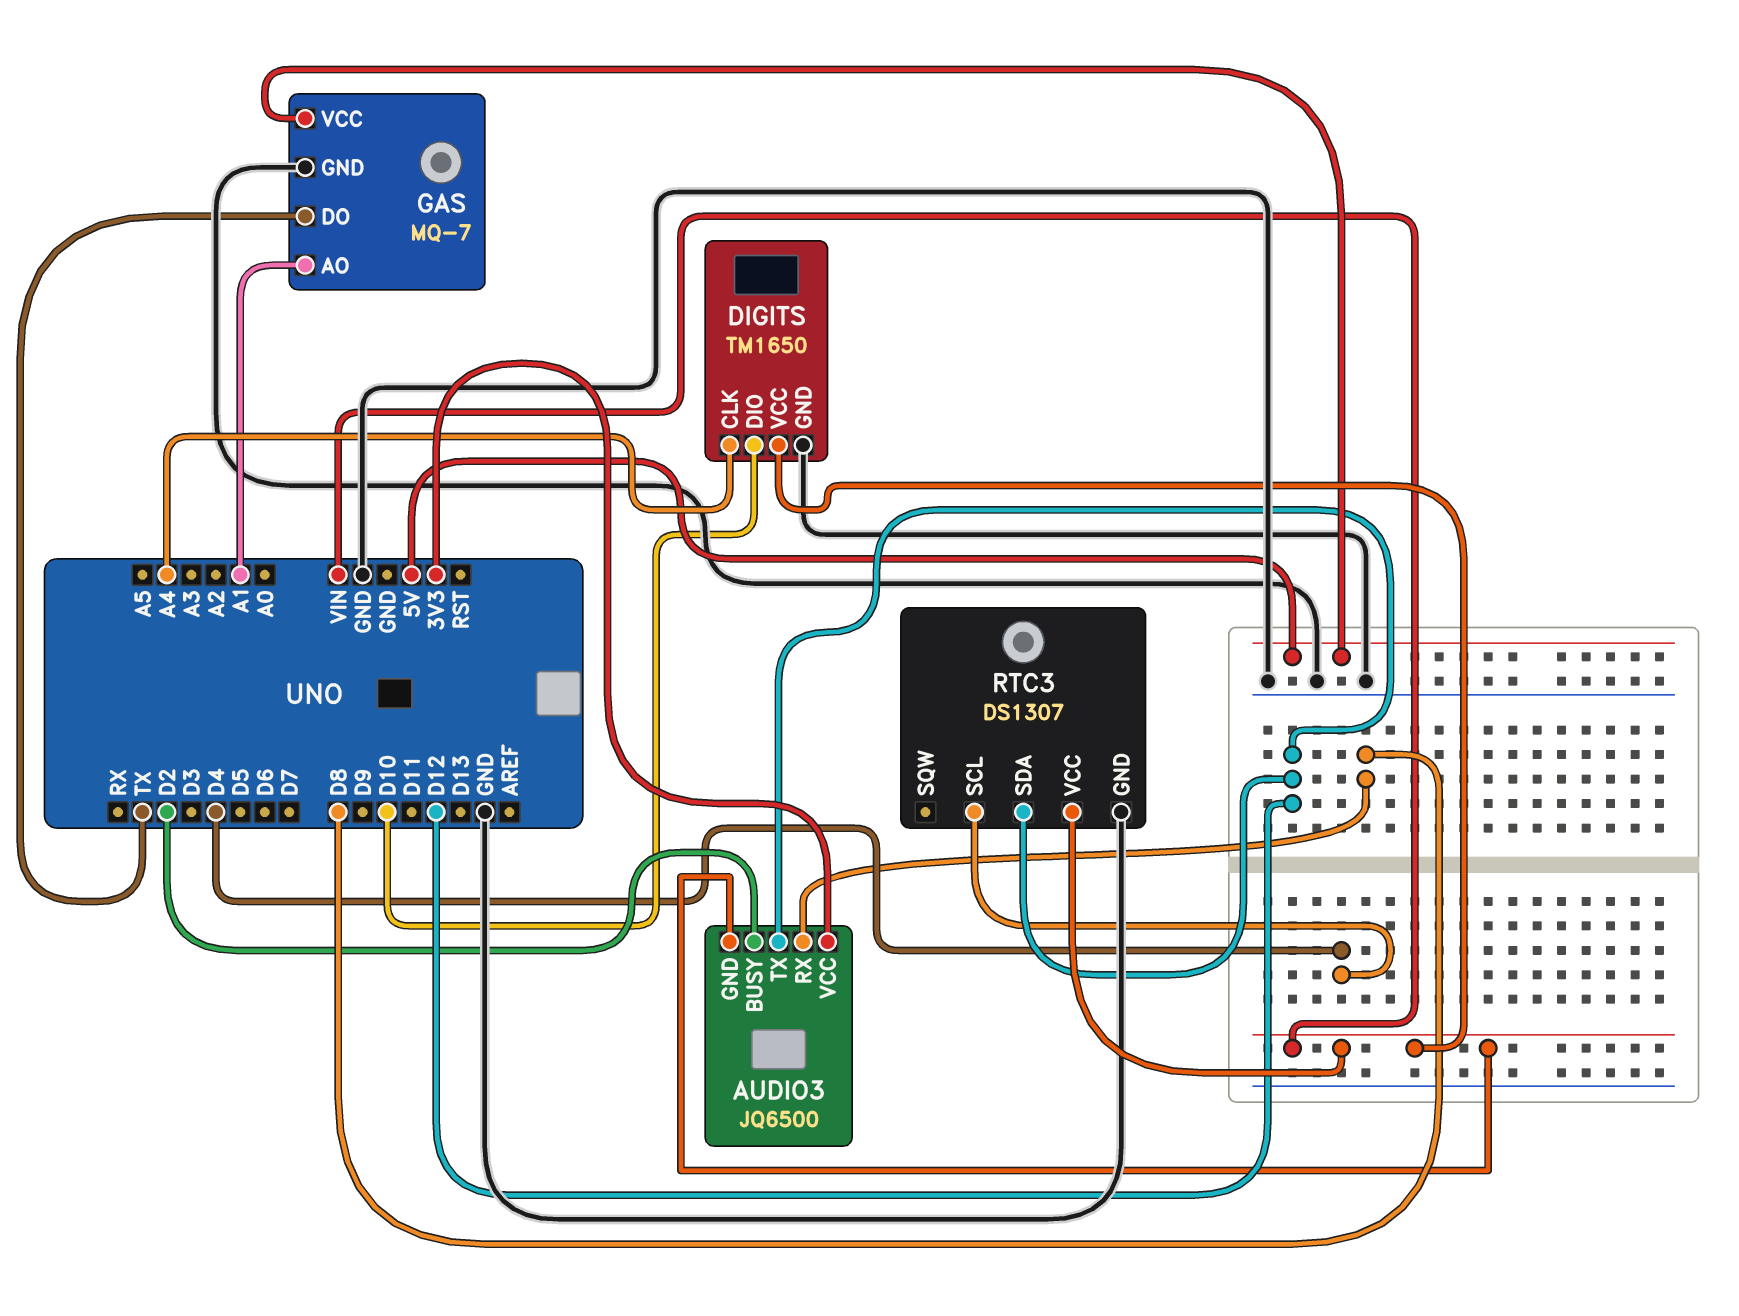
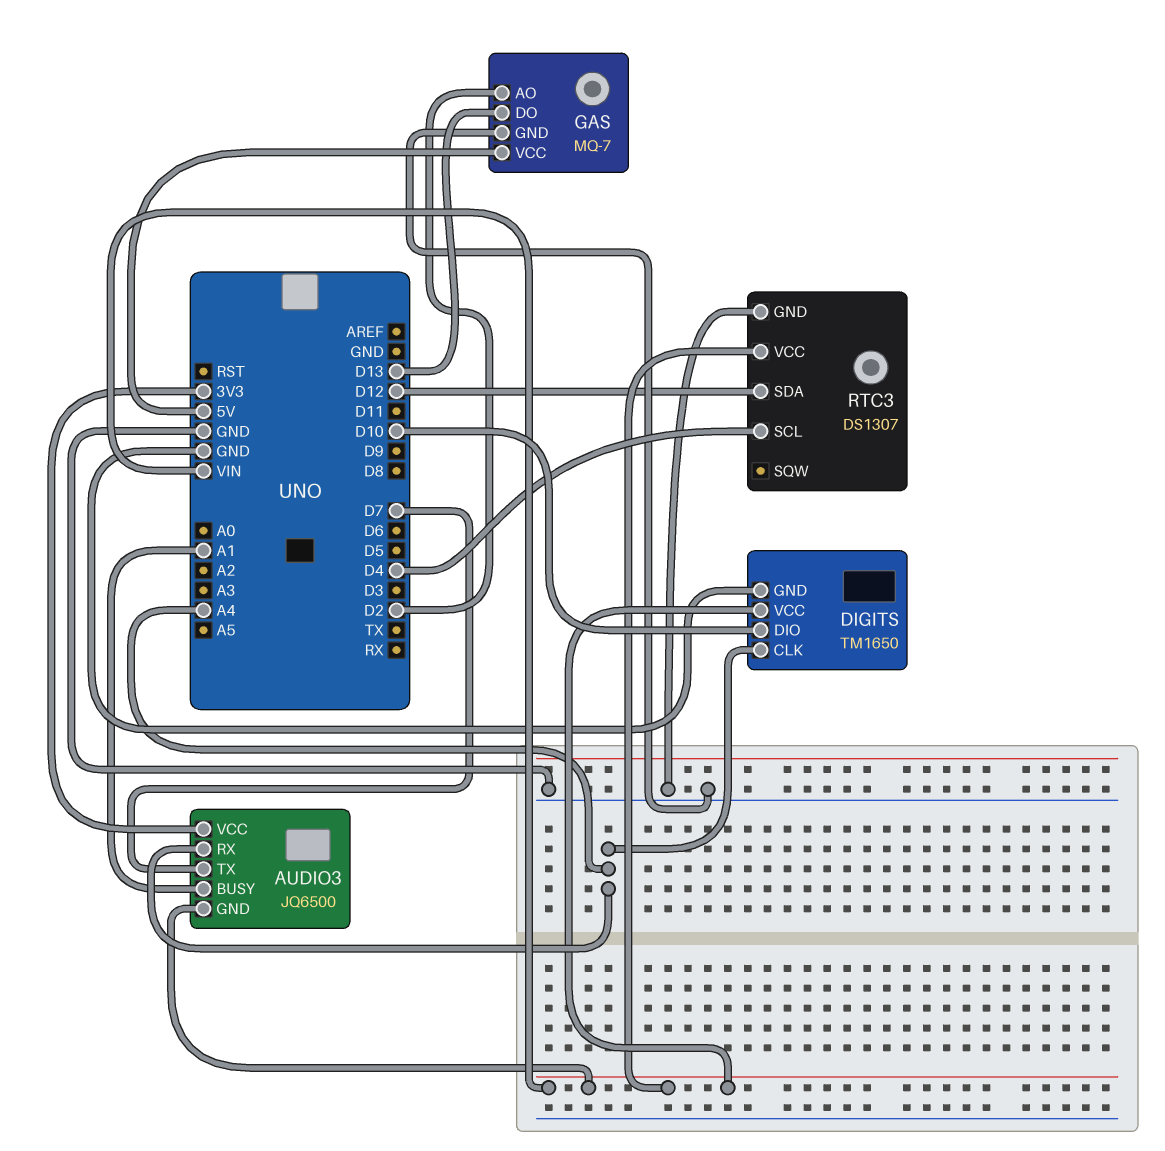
AUDIO3 pin BUSY: D2 -> A1
AUDIO3 pin RX: D8 -> A4
AUDIO3 pin TX: D12 -> D7
GAS pin AO: A1 -> D2
GAS pin DO: TX -> D13

